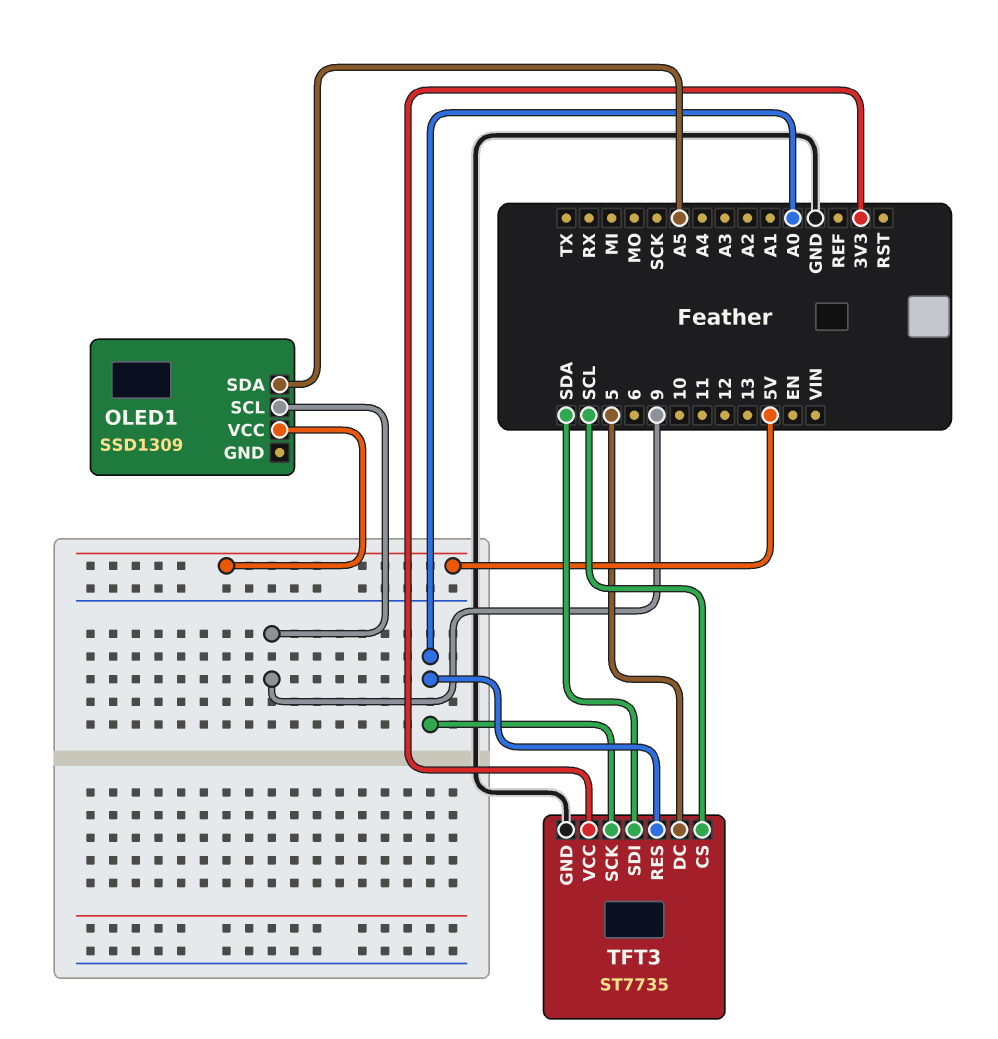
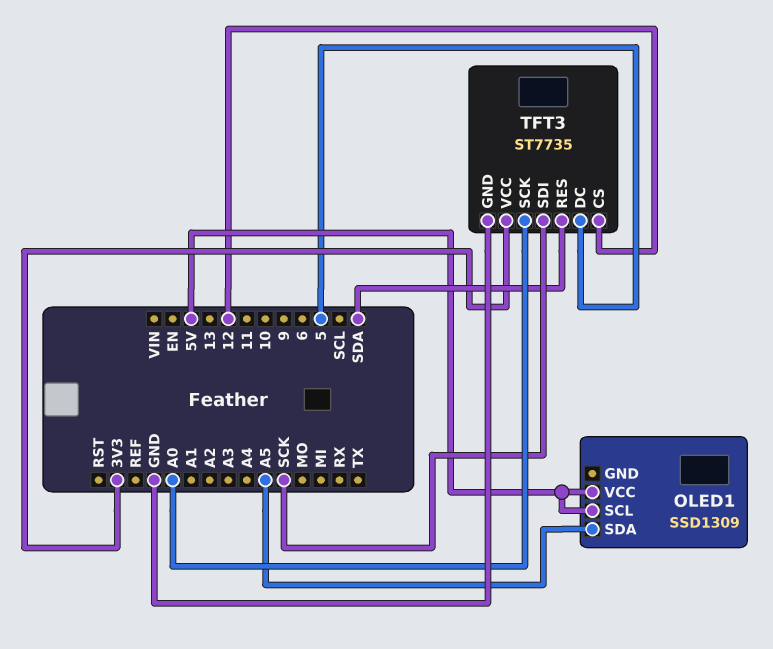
OLED1 pin SCL: 9 -> 5V
TFT3 pin CS: SCL -> 12
TFT3 pin RES: A0 -> SDA
TFT3 pin SDI: SDA -> SCK

